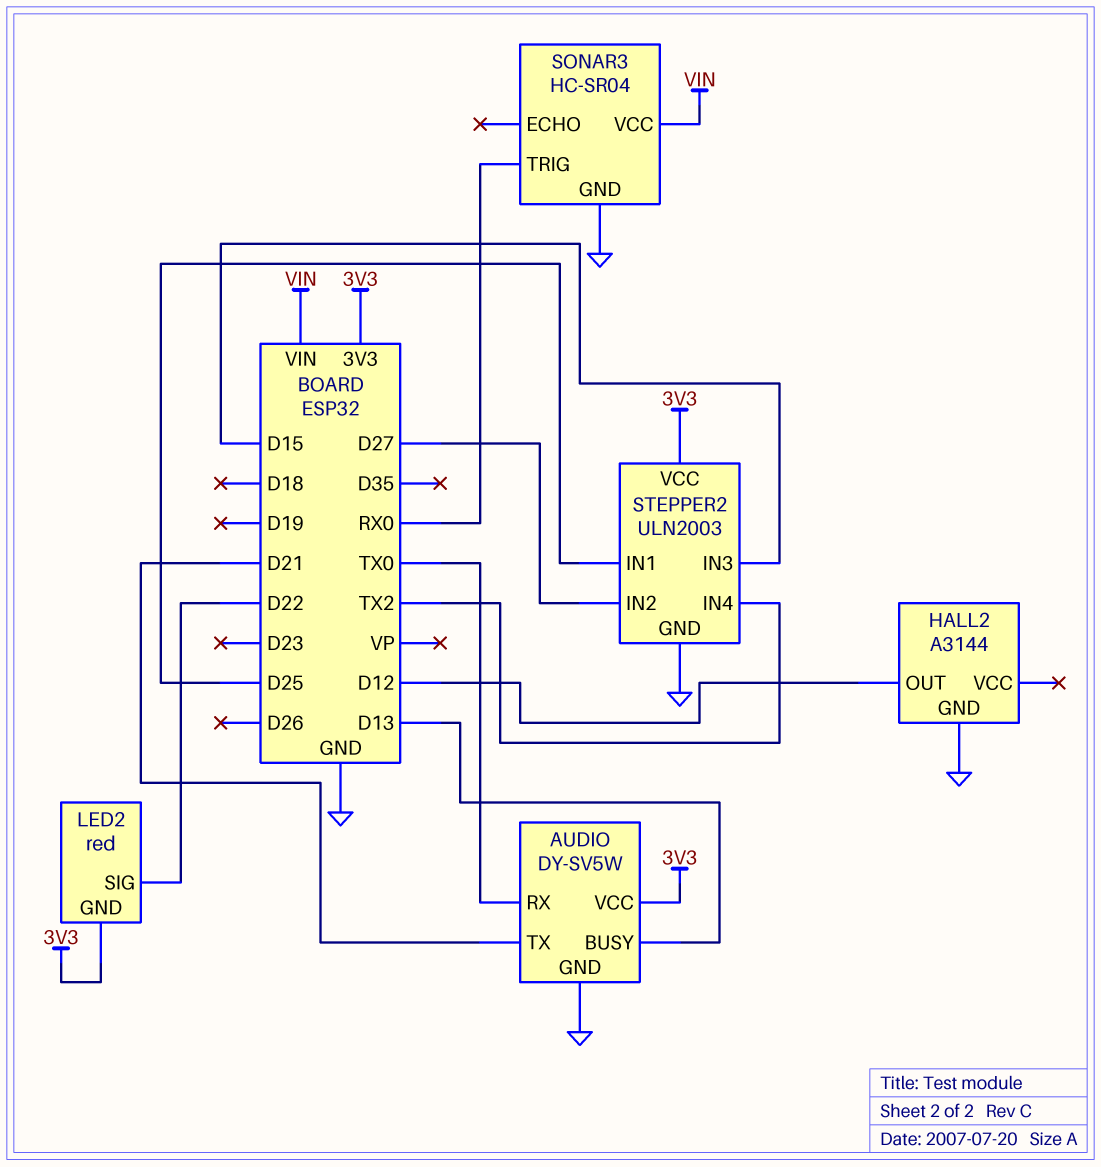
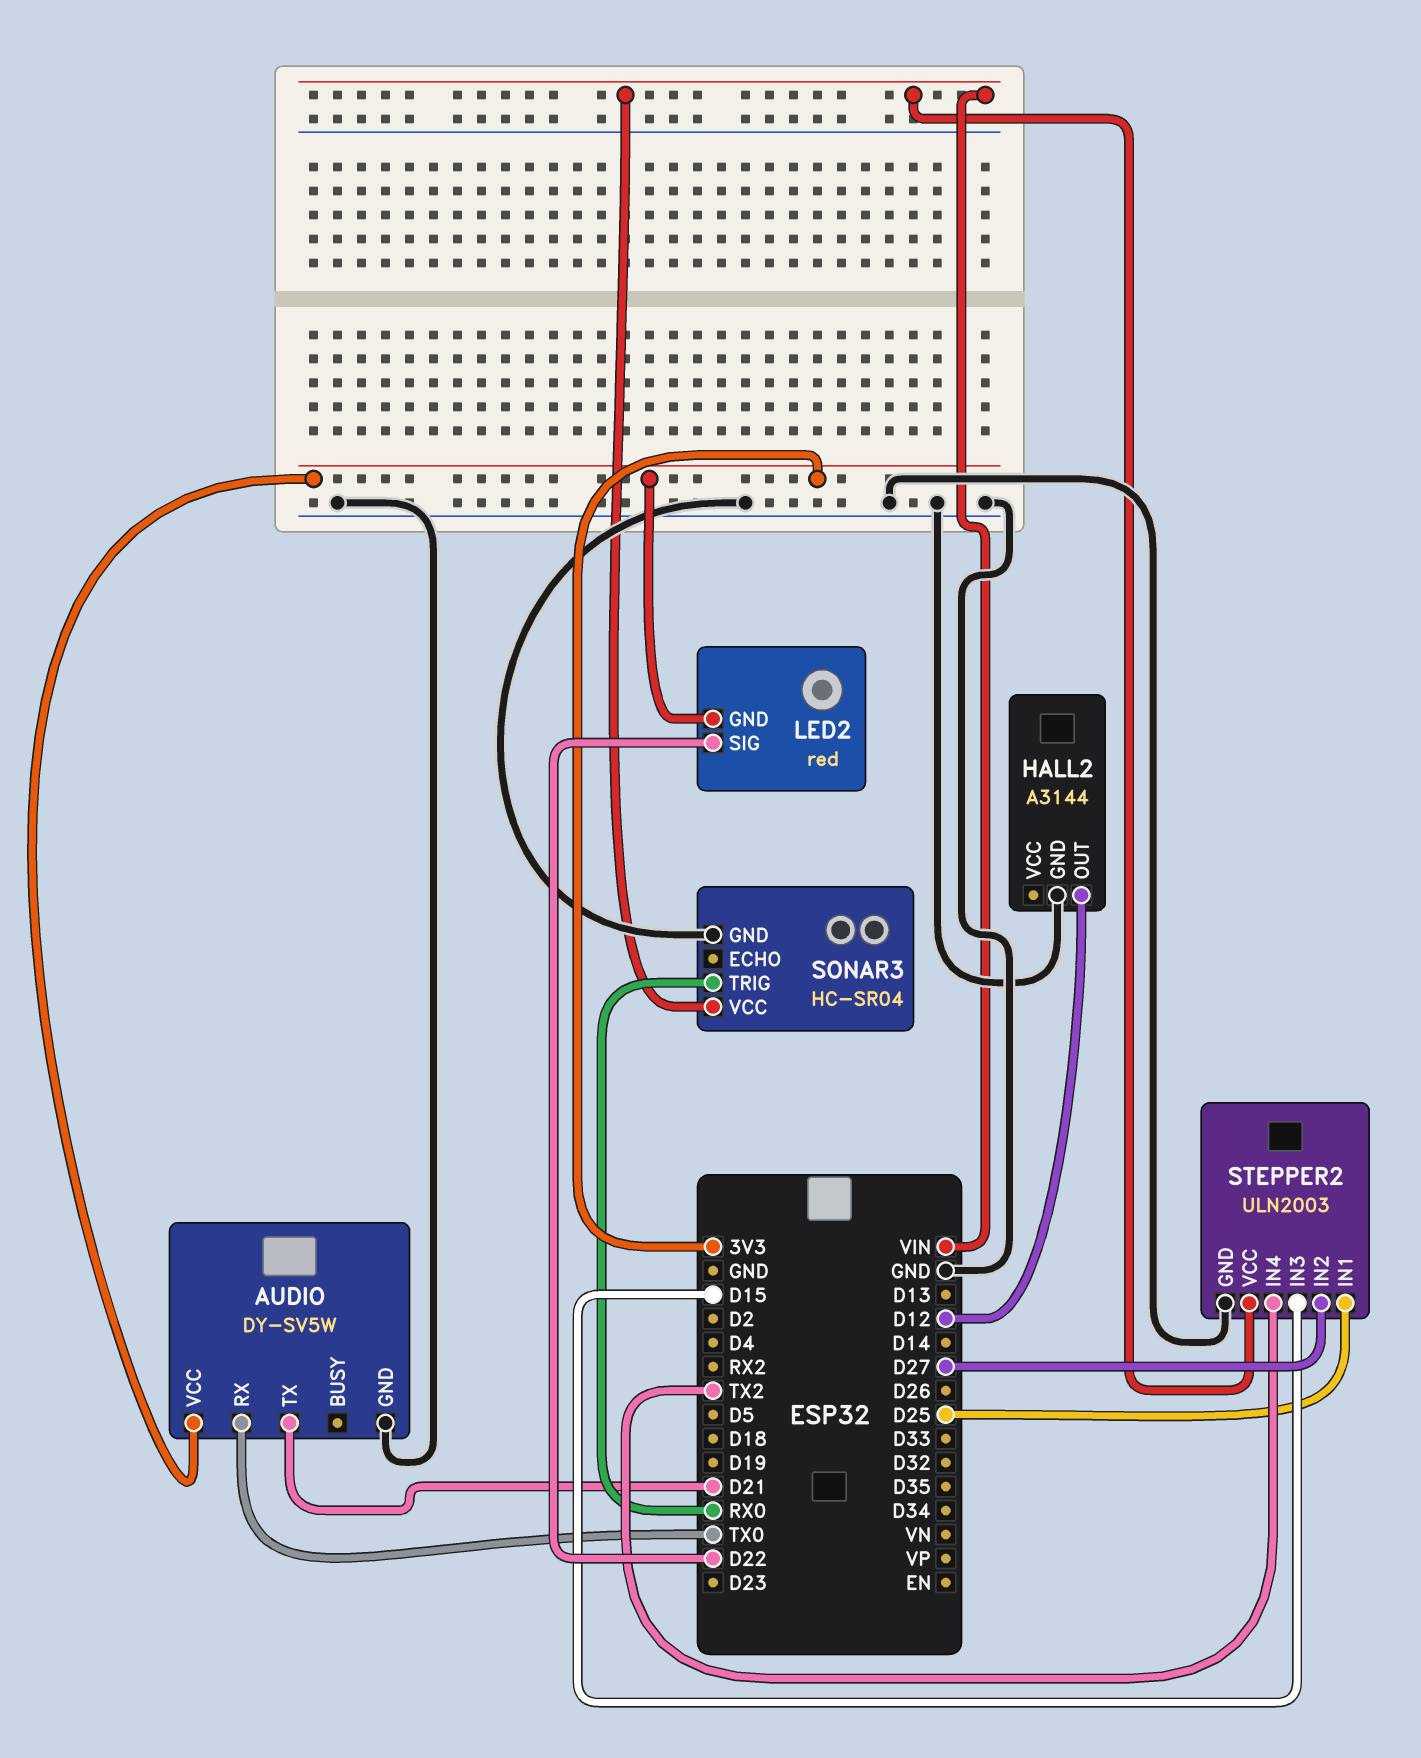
AUDIO pin BUSY: D13 -> none
STEPPER2 pin VCC: 3V3 -> VIN

